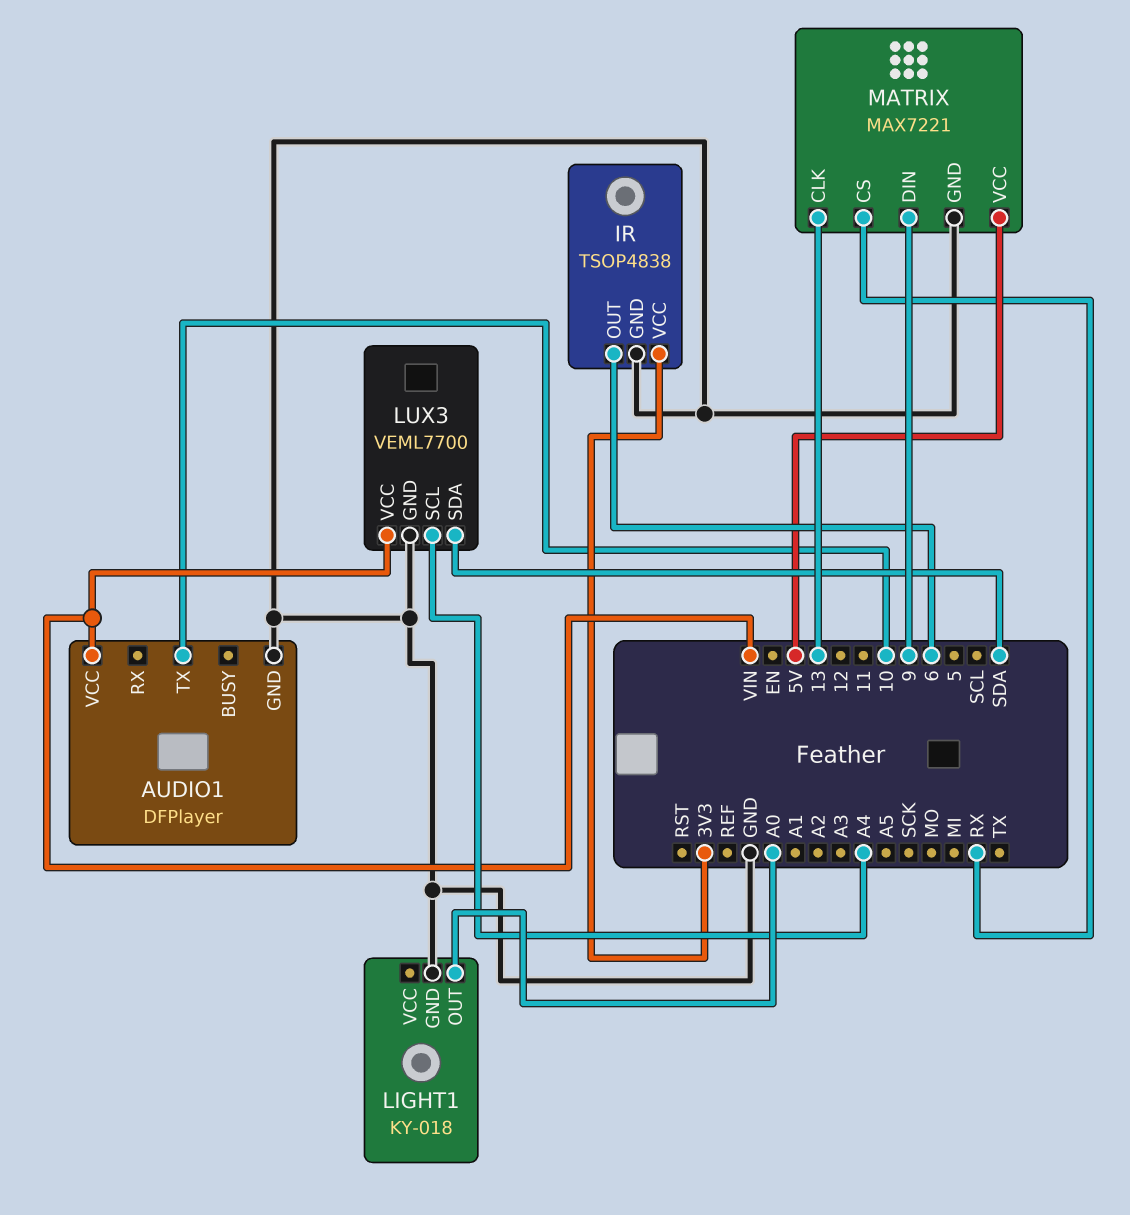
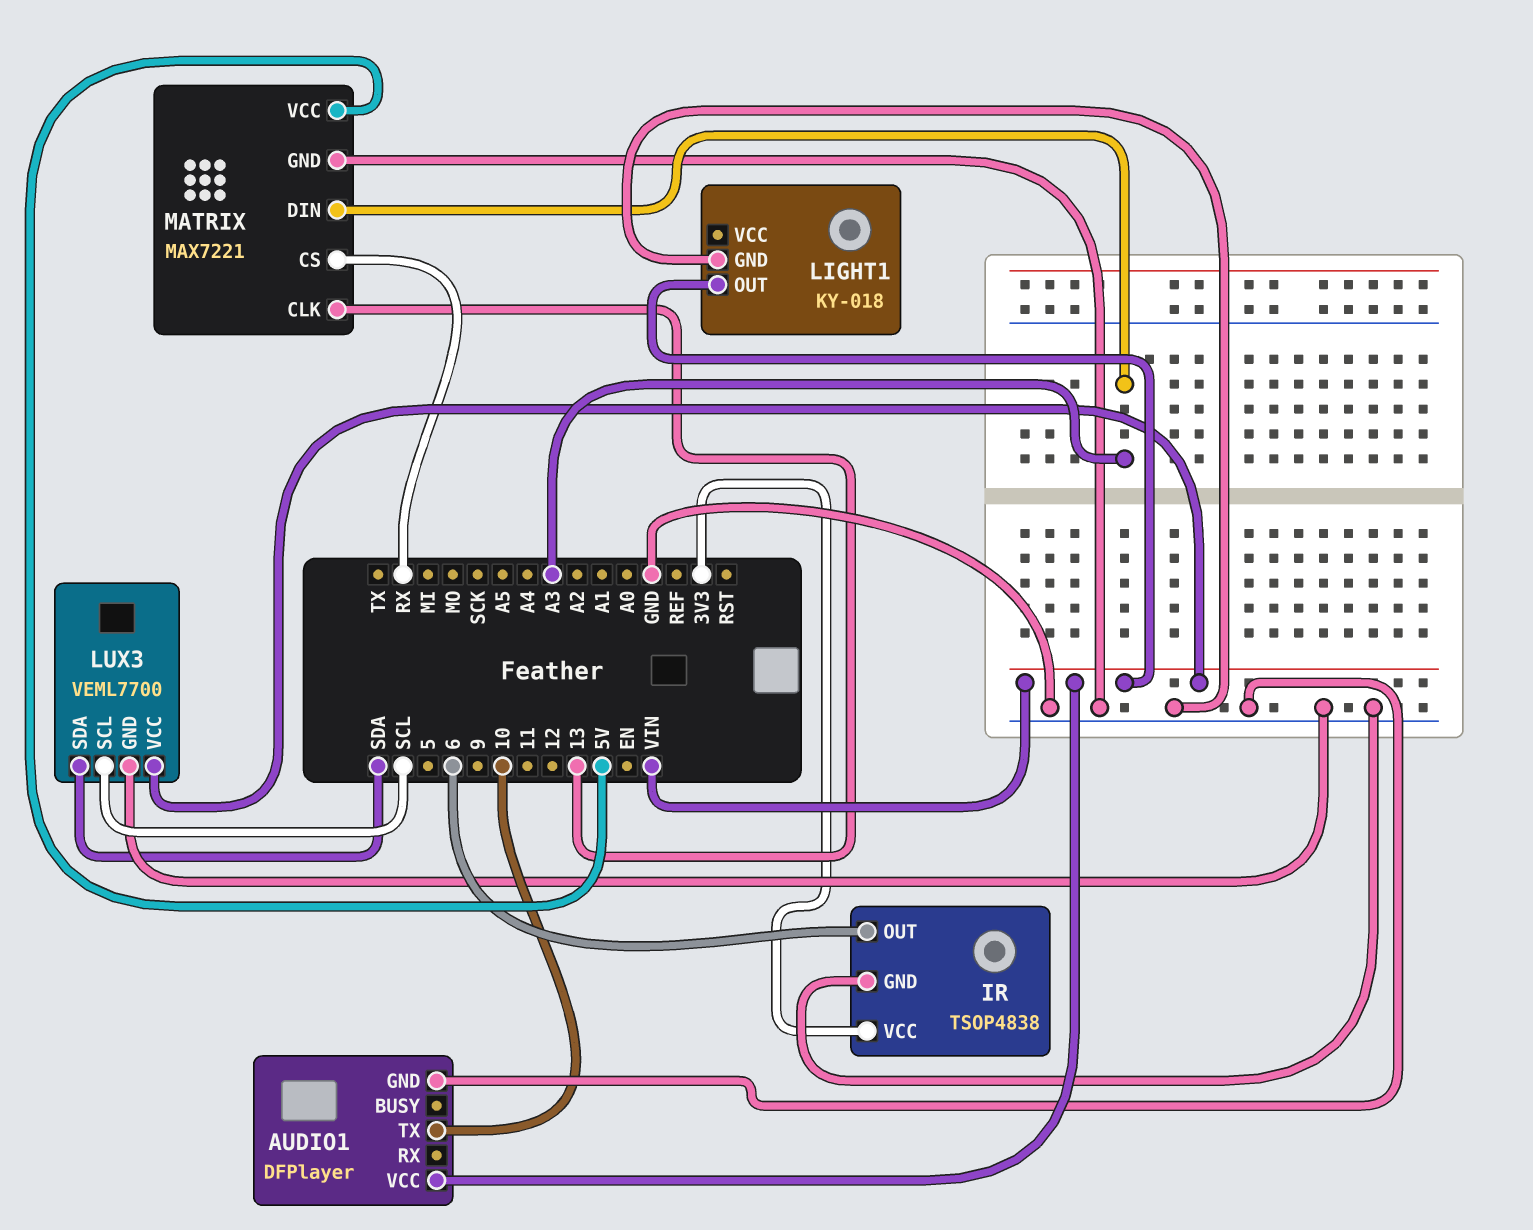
LIGHT1 pin OUT: A0 -> VIN
LUX3 pin SCL: A4 -> SCL
MATRIX pin DIN: 9 -> A3

